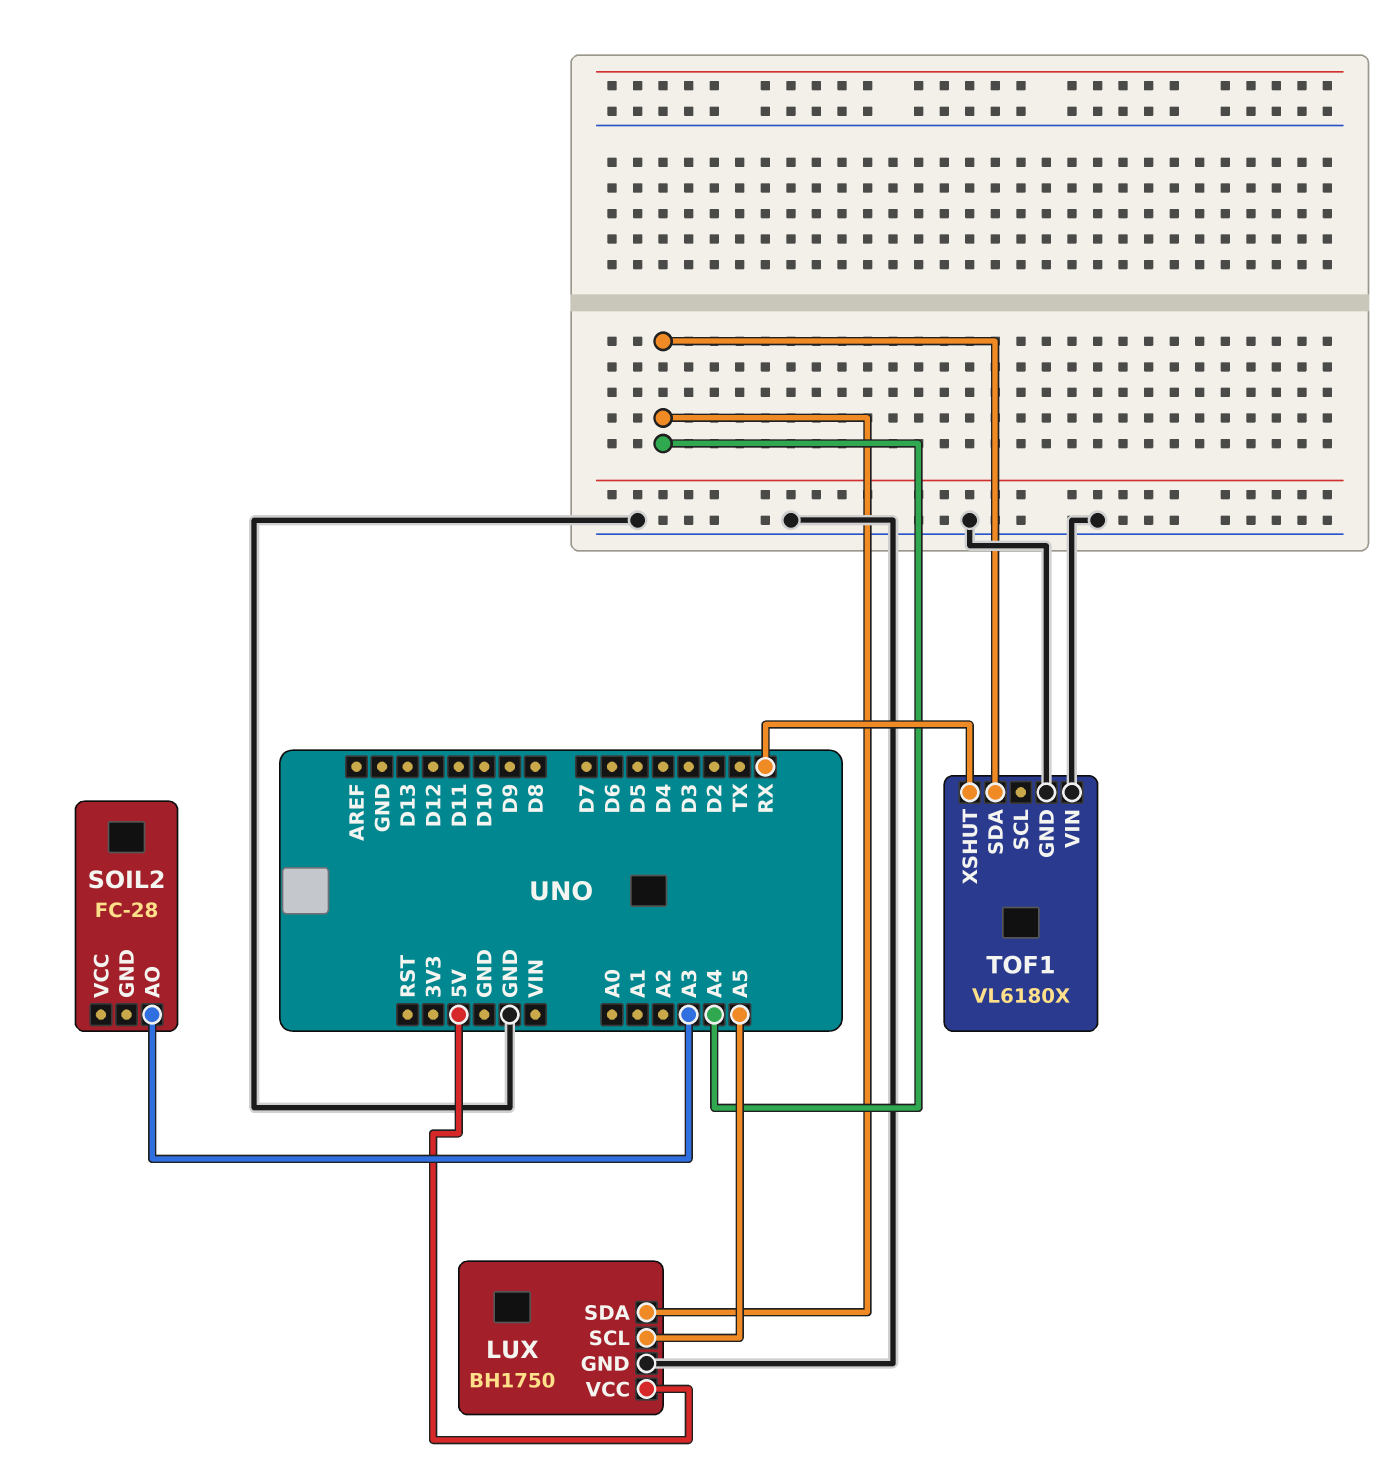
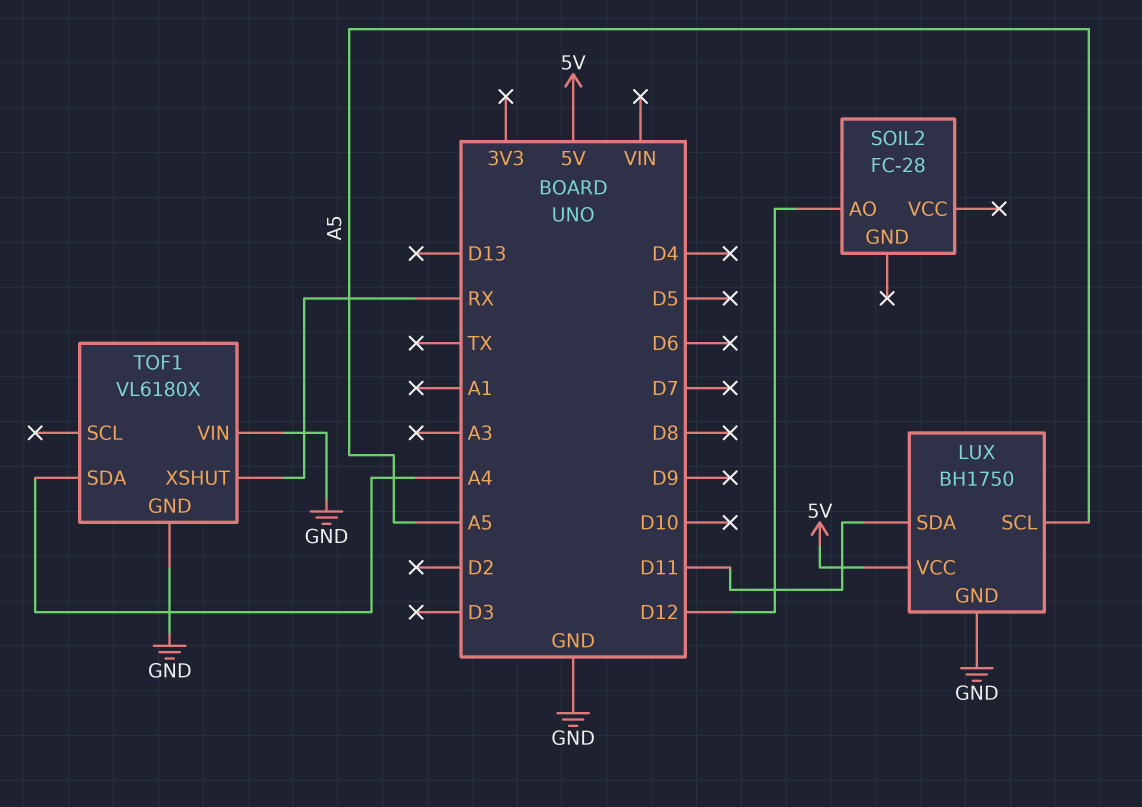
LUX pin SDA: A4 -> D11
SOIL2 pin AO: A3 -> D12

